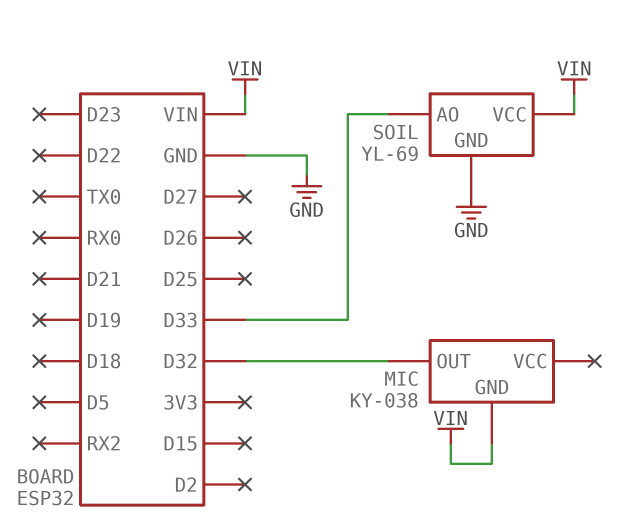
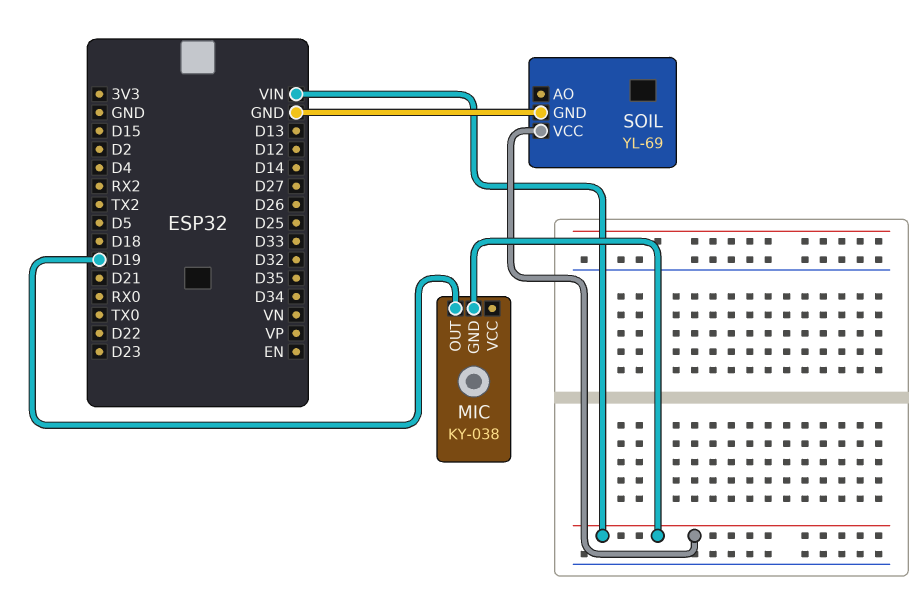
MIC pin OUT: D32 -> D19
SOIL pin AO: D33 -> none

